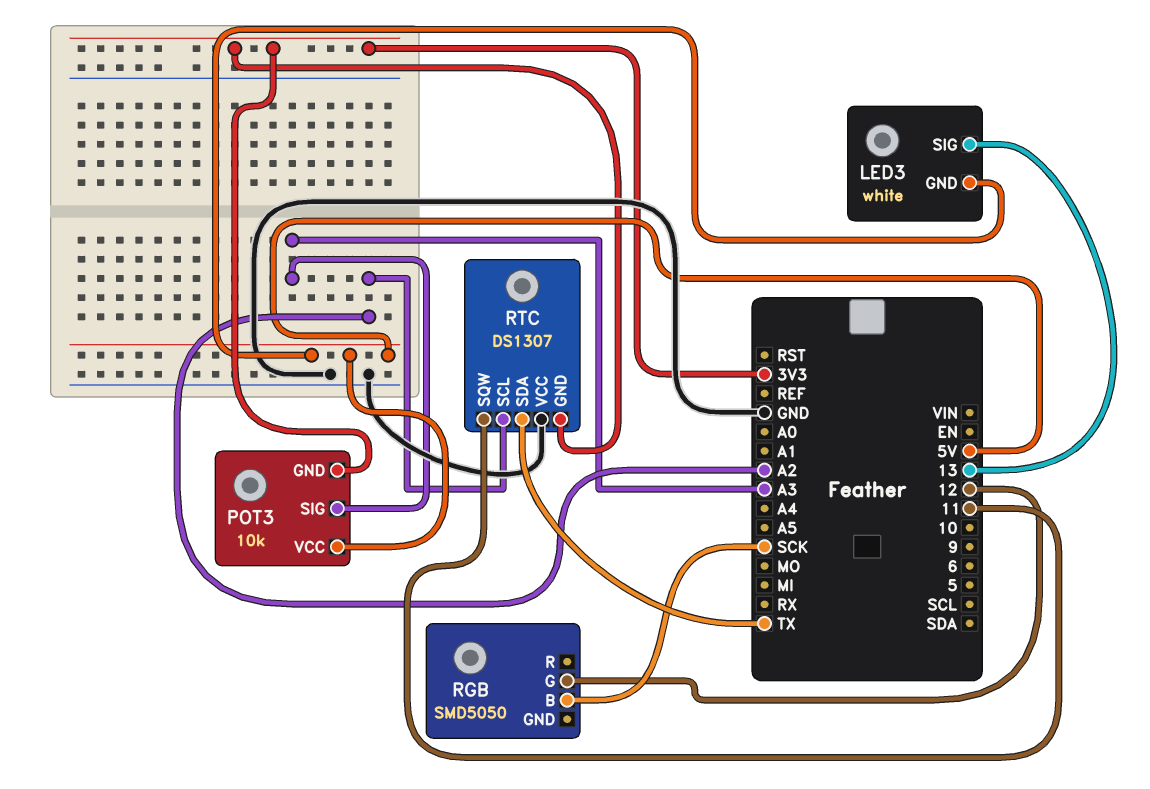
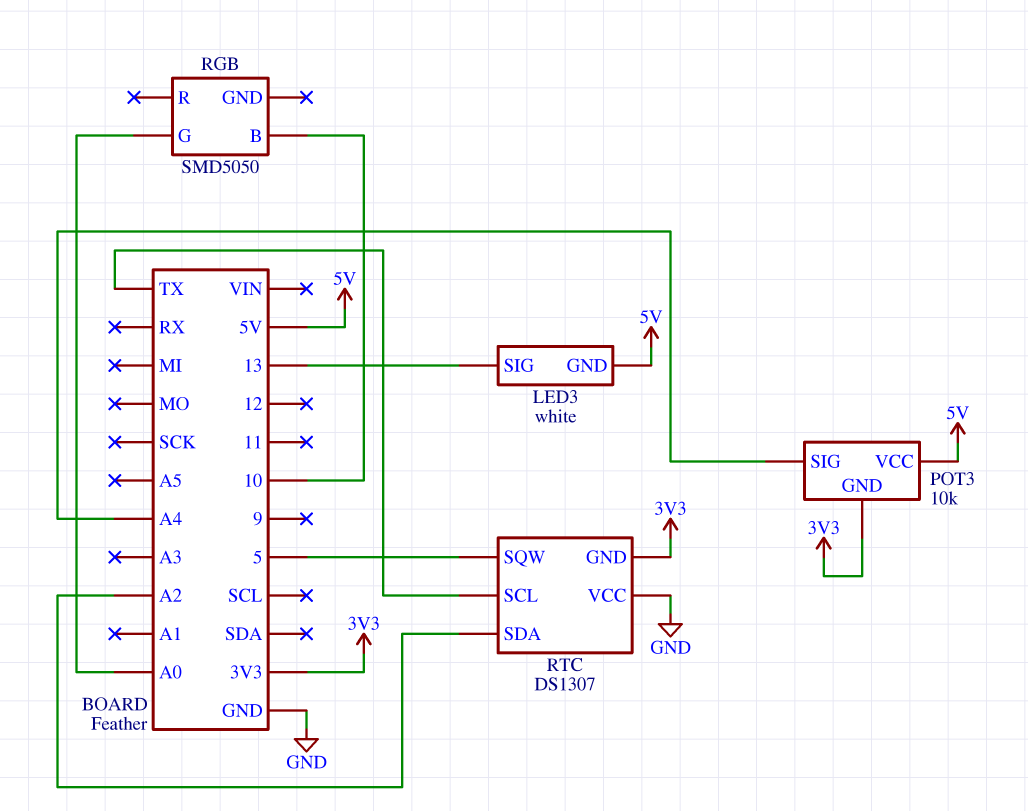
POT3 pin SIG: A3 -> A4
RGB pin B: SCK -> 10
RGB pin G: 12 -> A0
RTC pin SCL: A2 -> TX
RTC pin SDA: TX -> A2
RTC pin SQW: 11 -> 5

